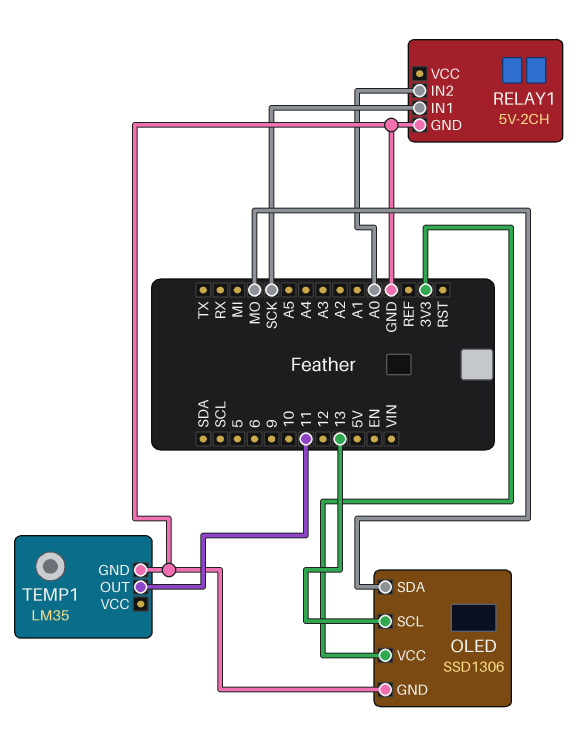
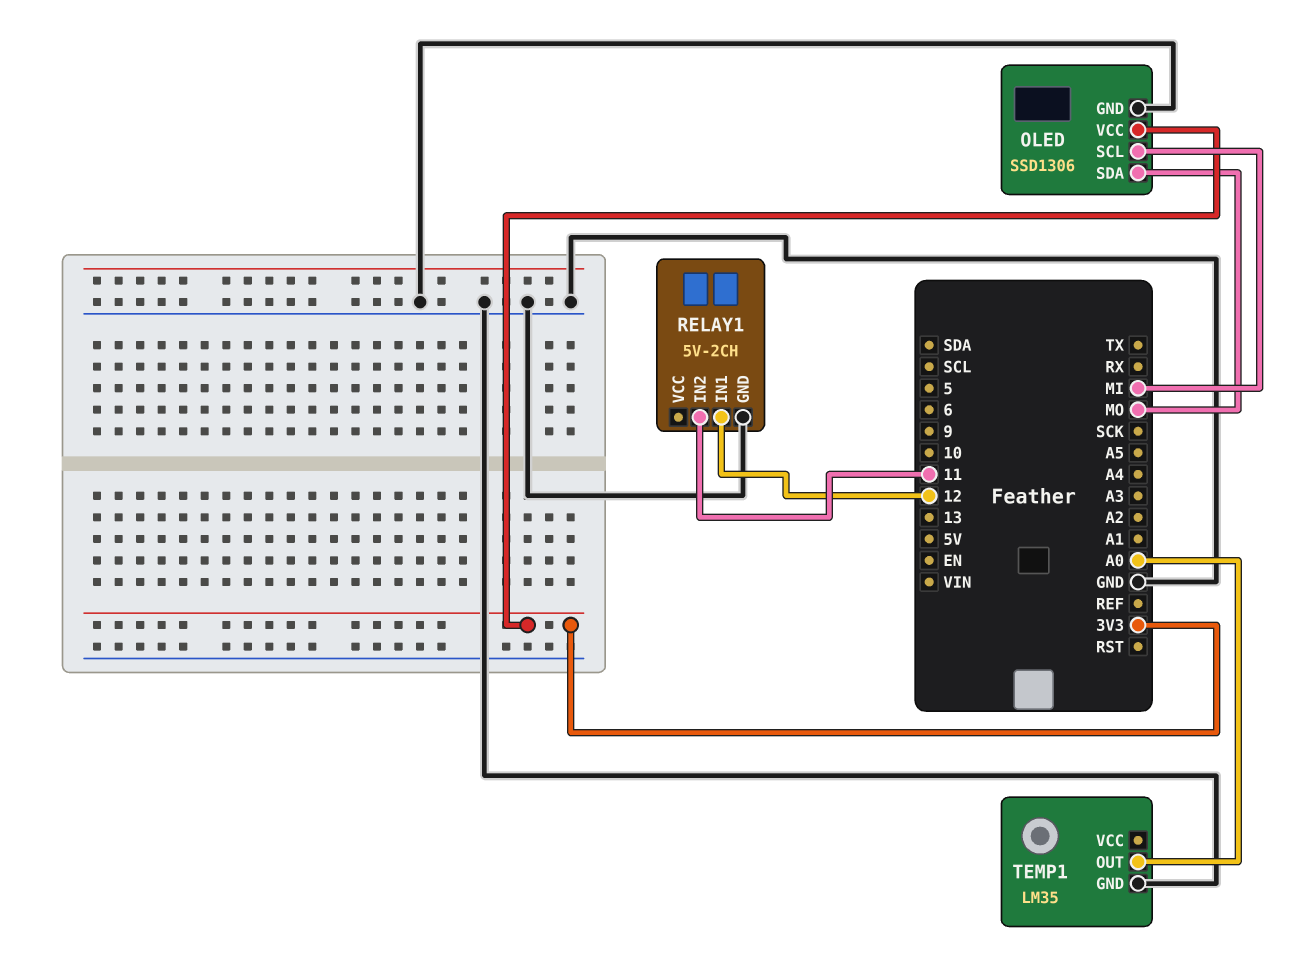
OLED pin SCL: 13 -> MI
RELAY1 pin IN1: SCK -> 12
RELAY1 pin IN2: A0 -> 11
TEMP1 pin OUT: 11 -> A0

